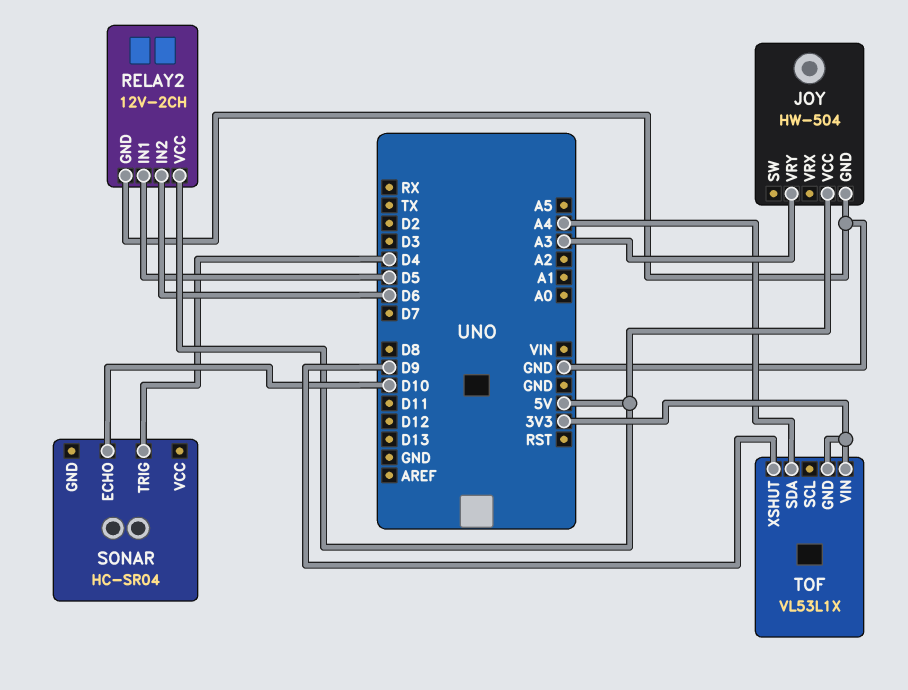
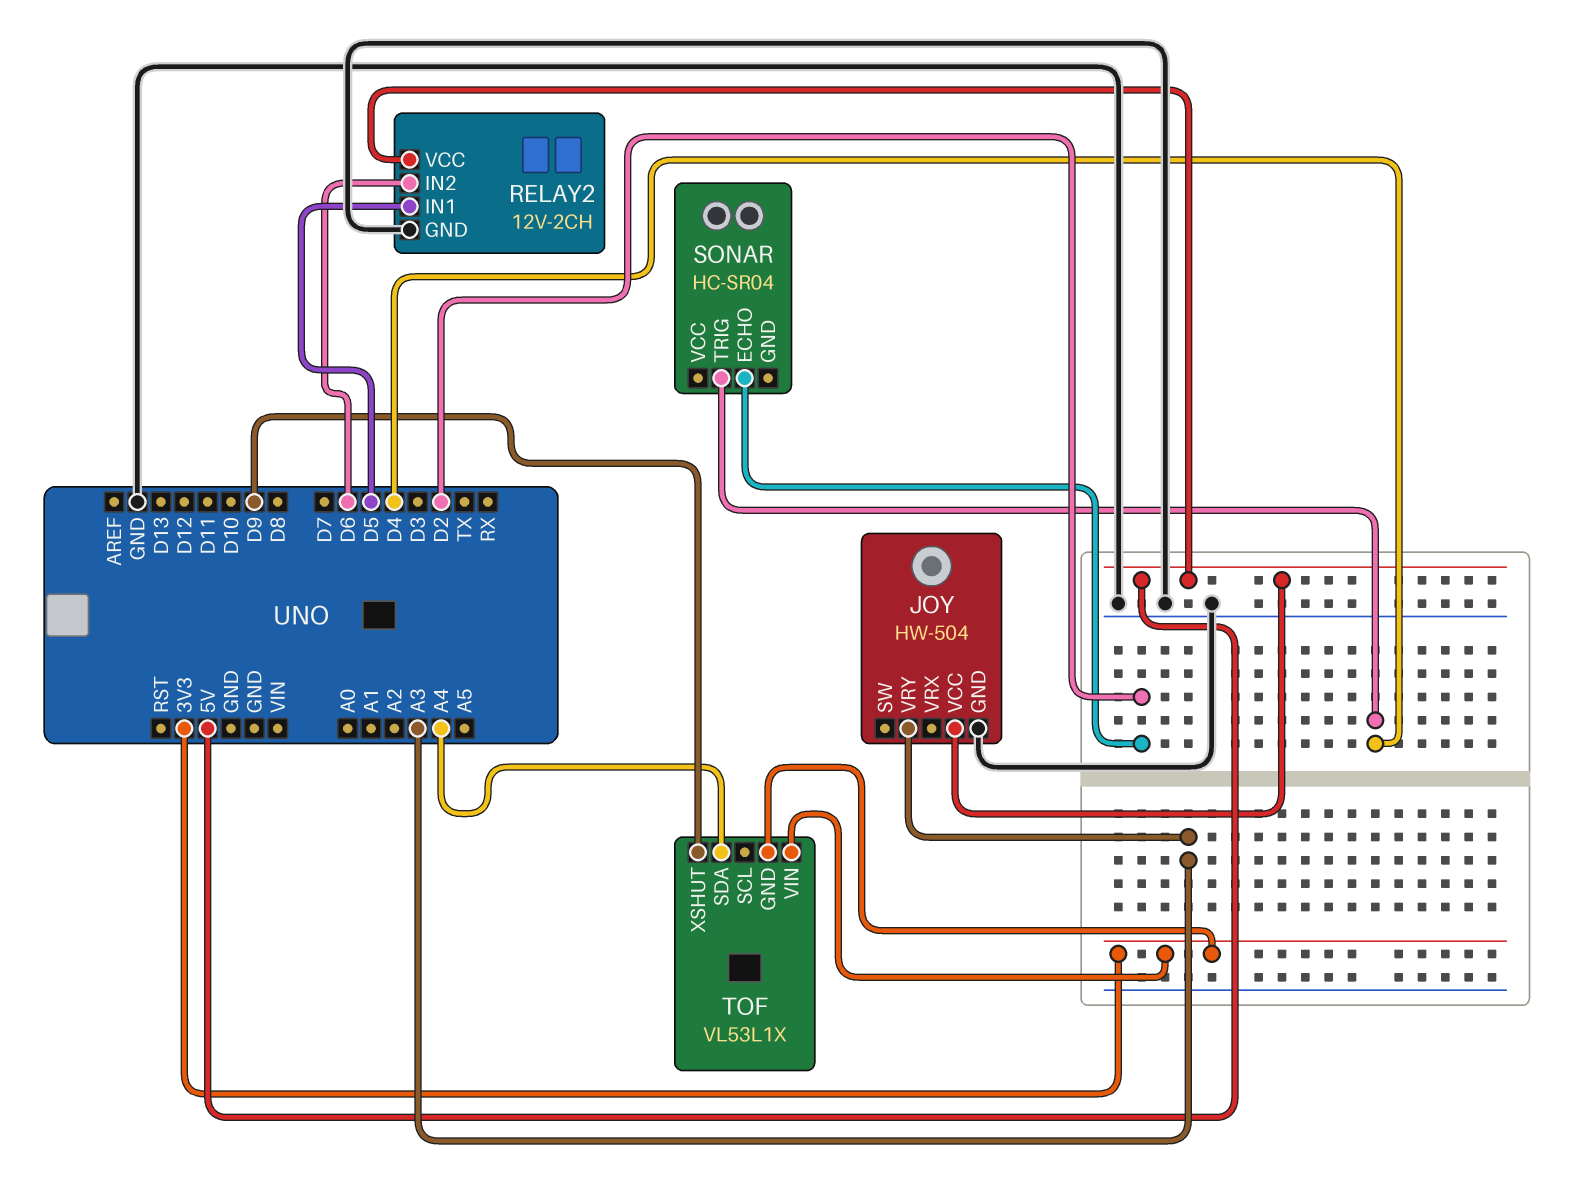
SONAR pin ECHO: D10 -> D2

